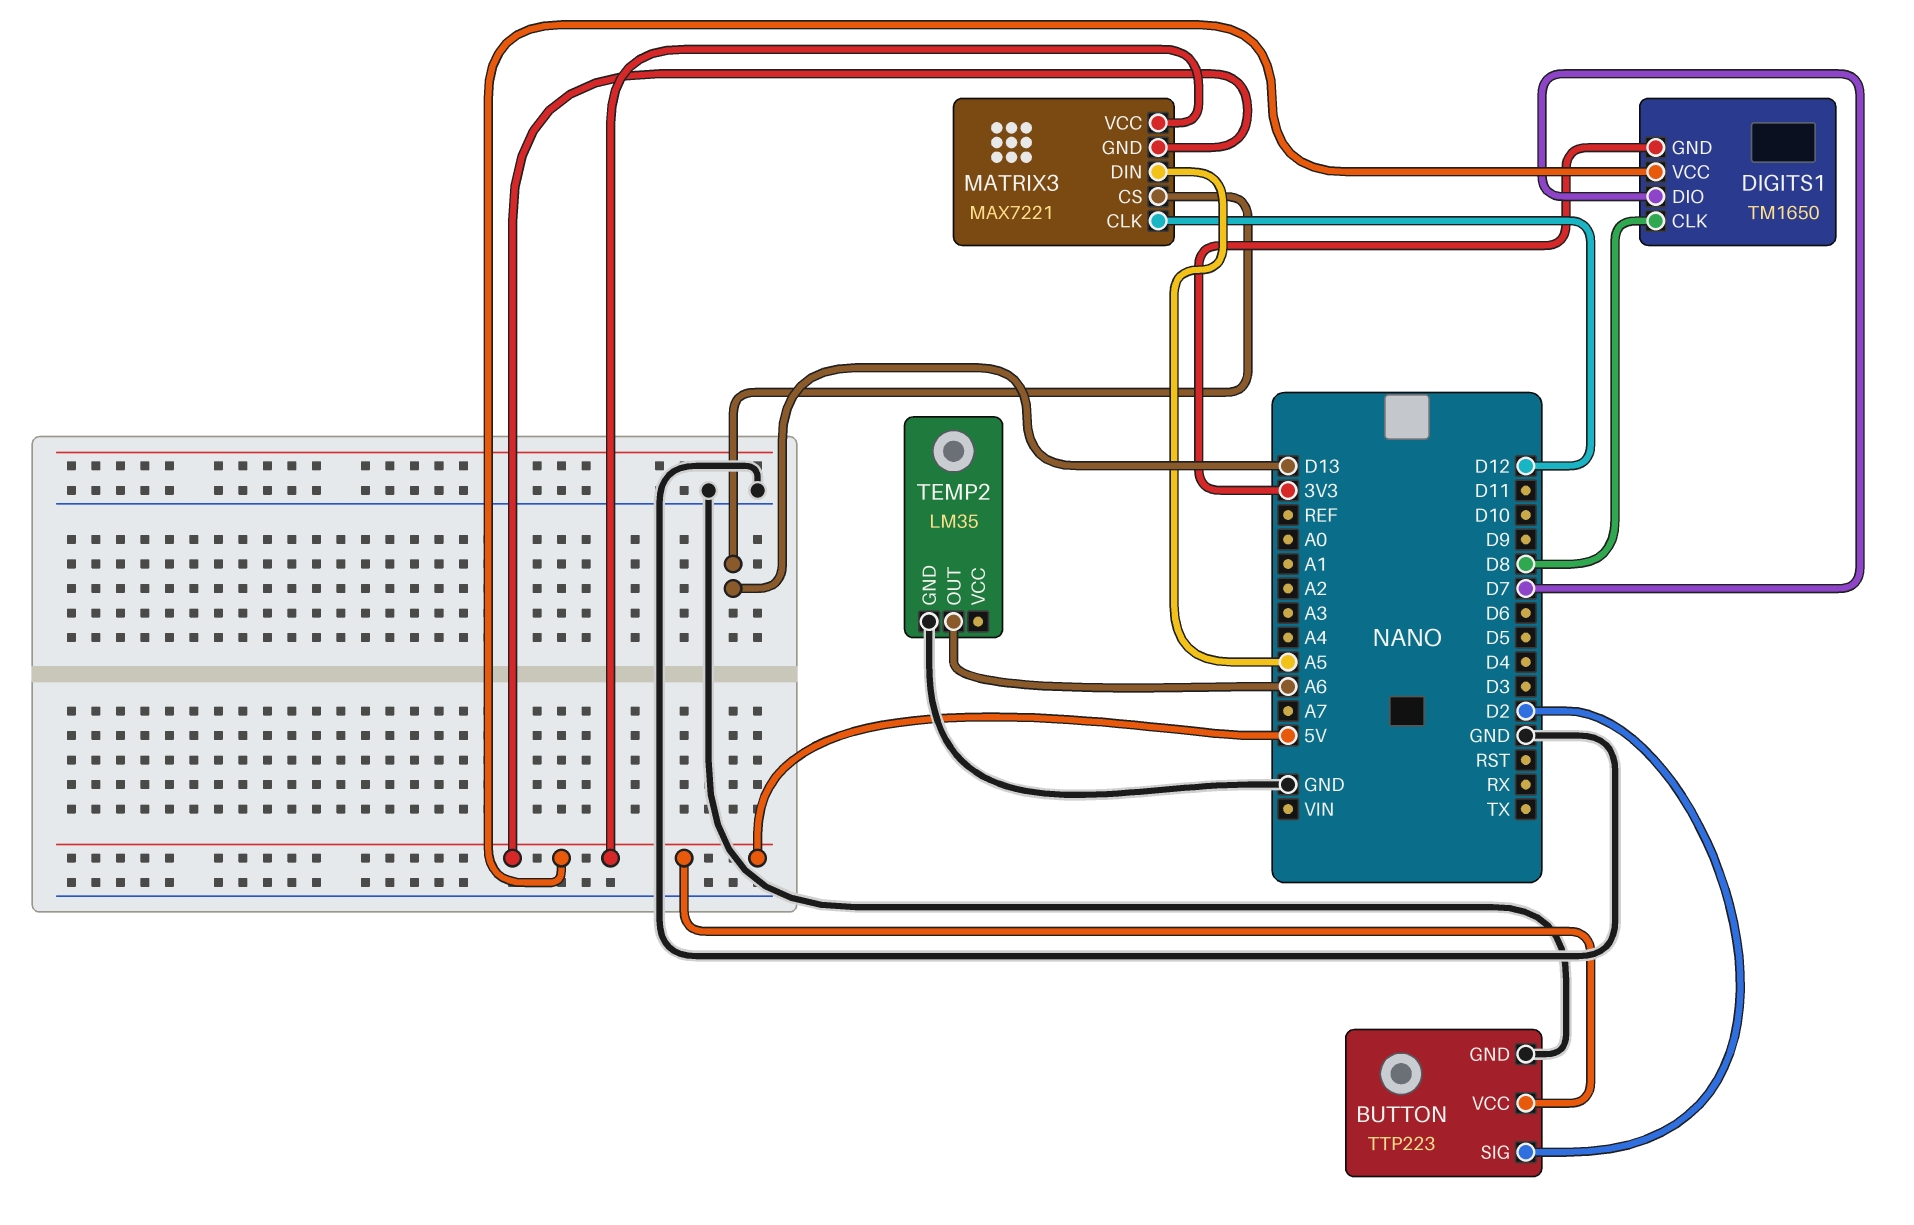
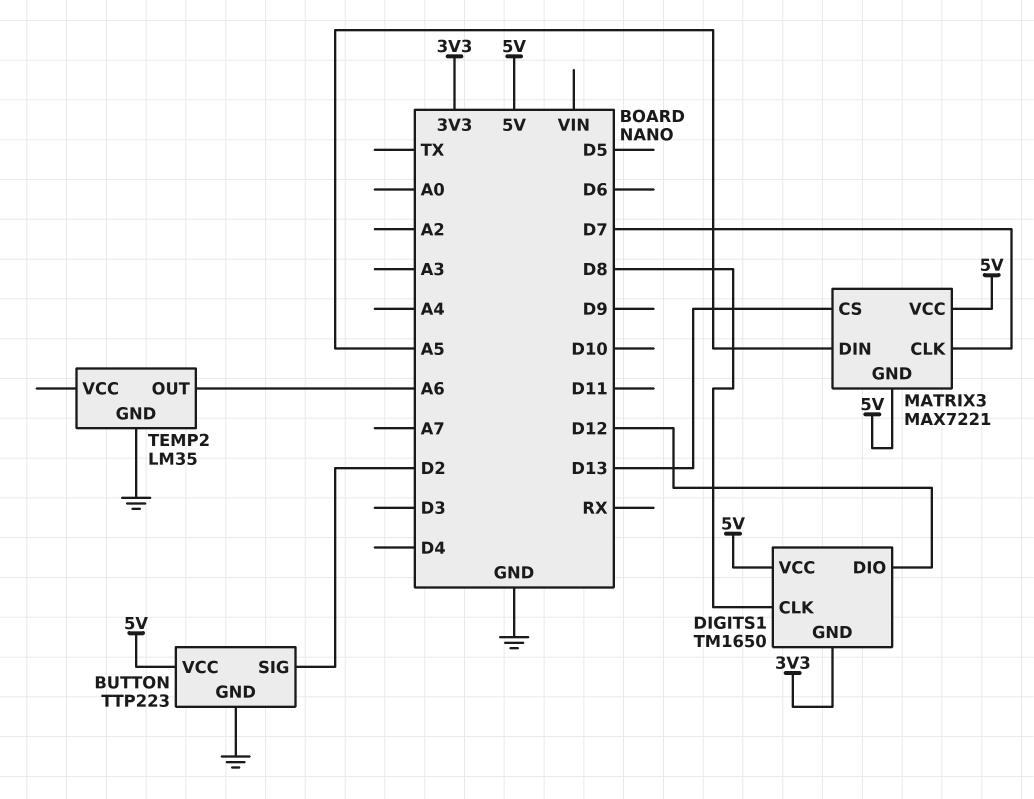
DIGITS1 pin DIO: D7 -> D12
MATRIX3 pin CLK: D12 -> D7

